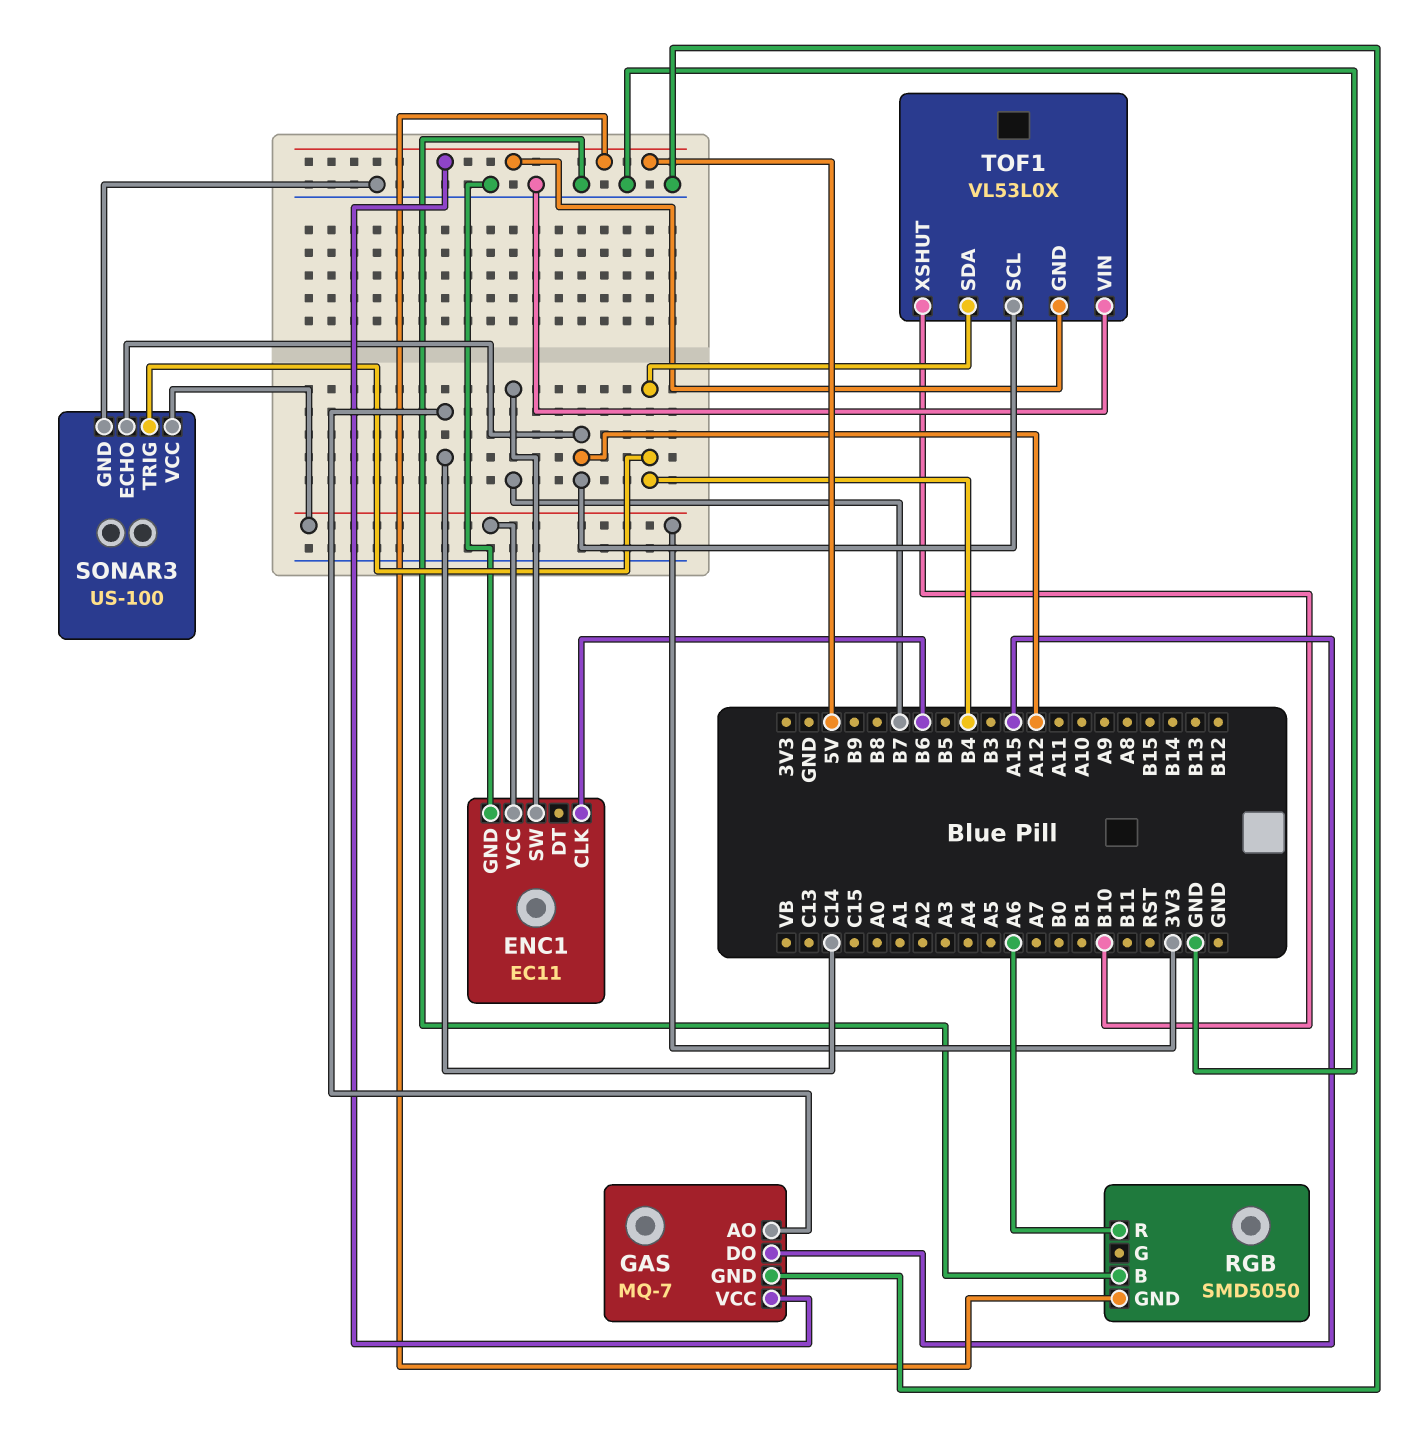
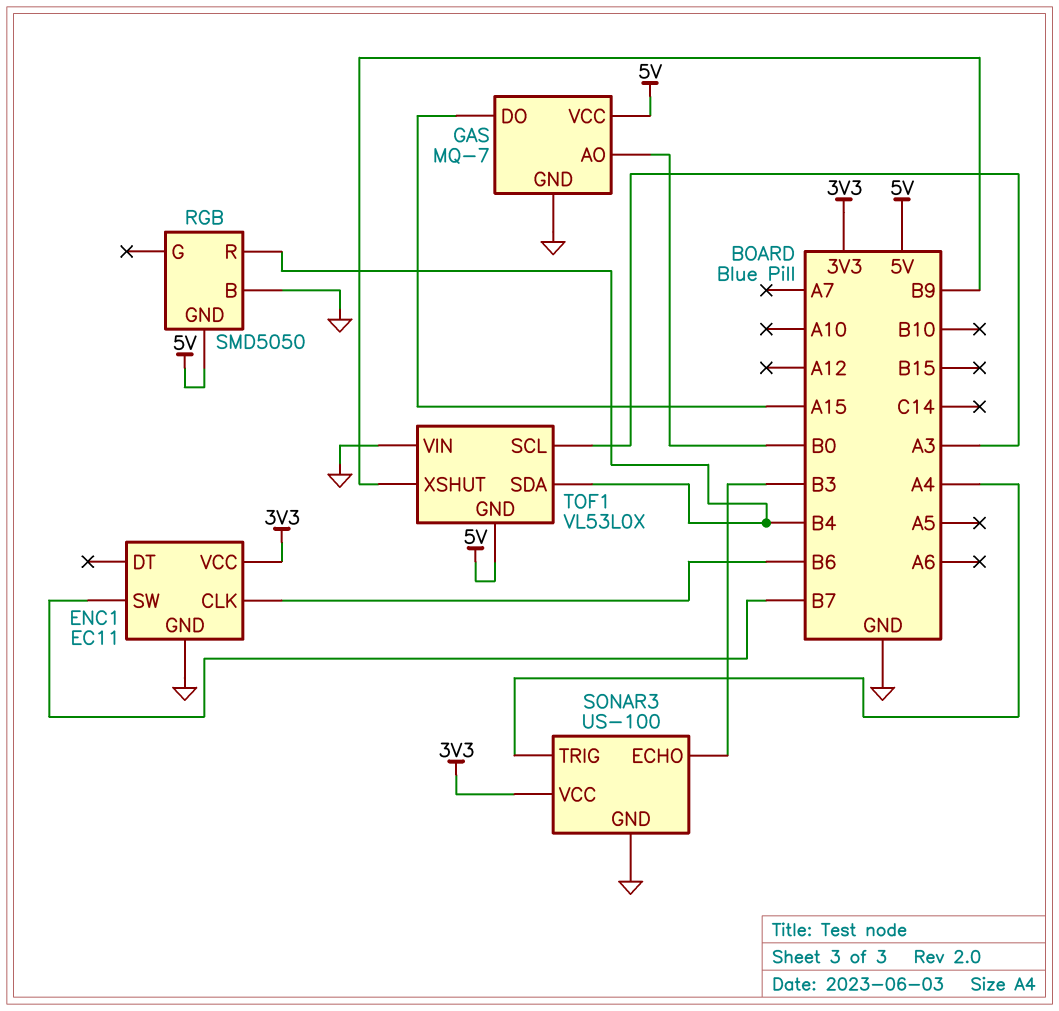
GAS pin AO: C14 -> B0
RGB pin R: A6 -> B4
SONAR3 pin ECHO: A12 -> B3
SONAR3 pin TRIG: B4 -> A4
TOF1 pin SCL: A12 -> A3
TOF1 pin XSHUT: B10 -> B9

